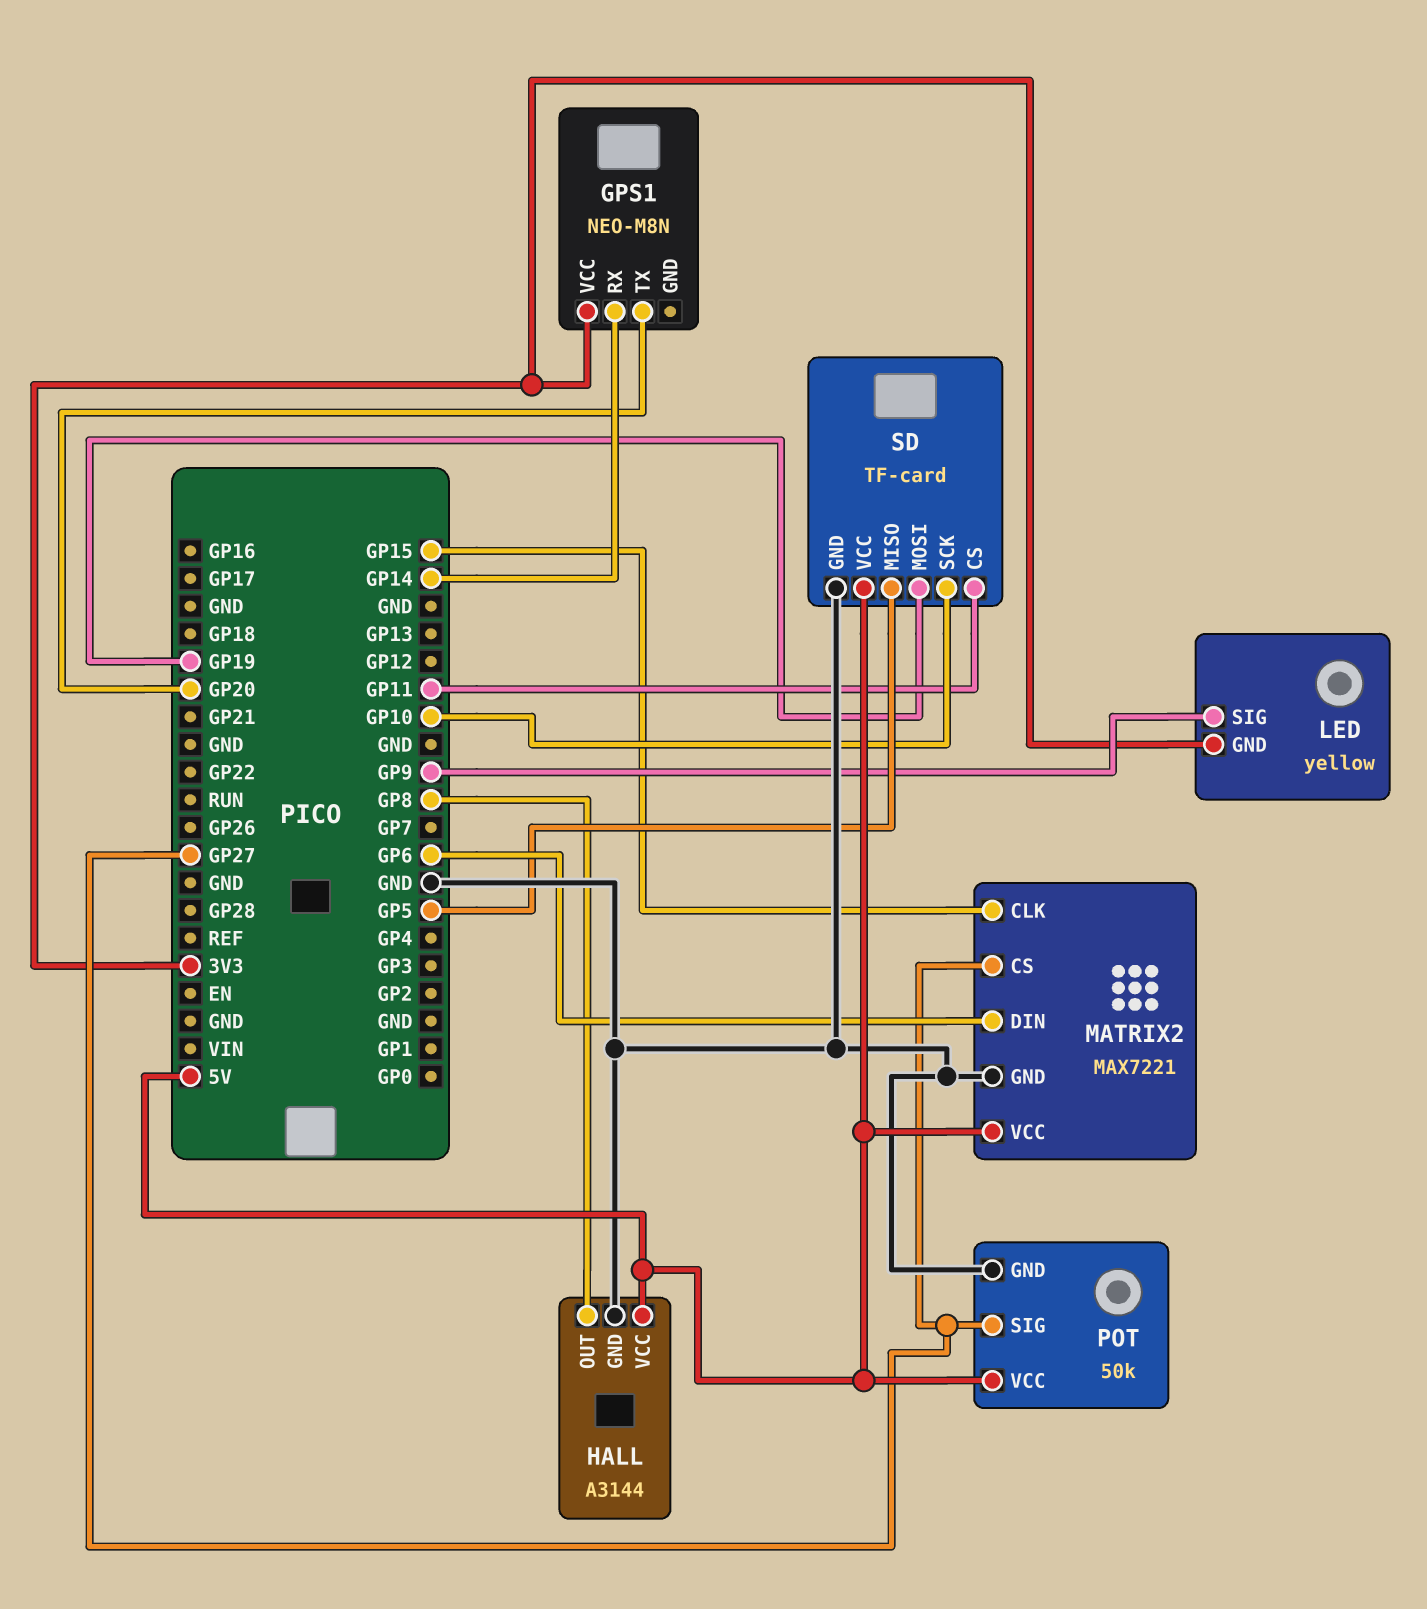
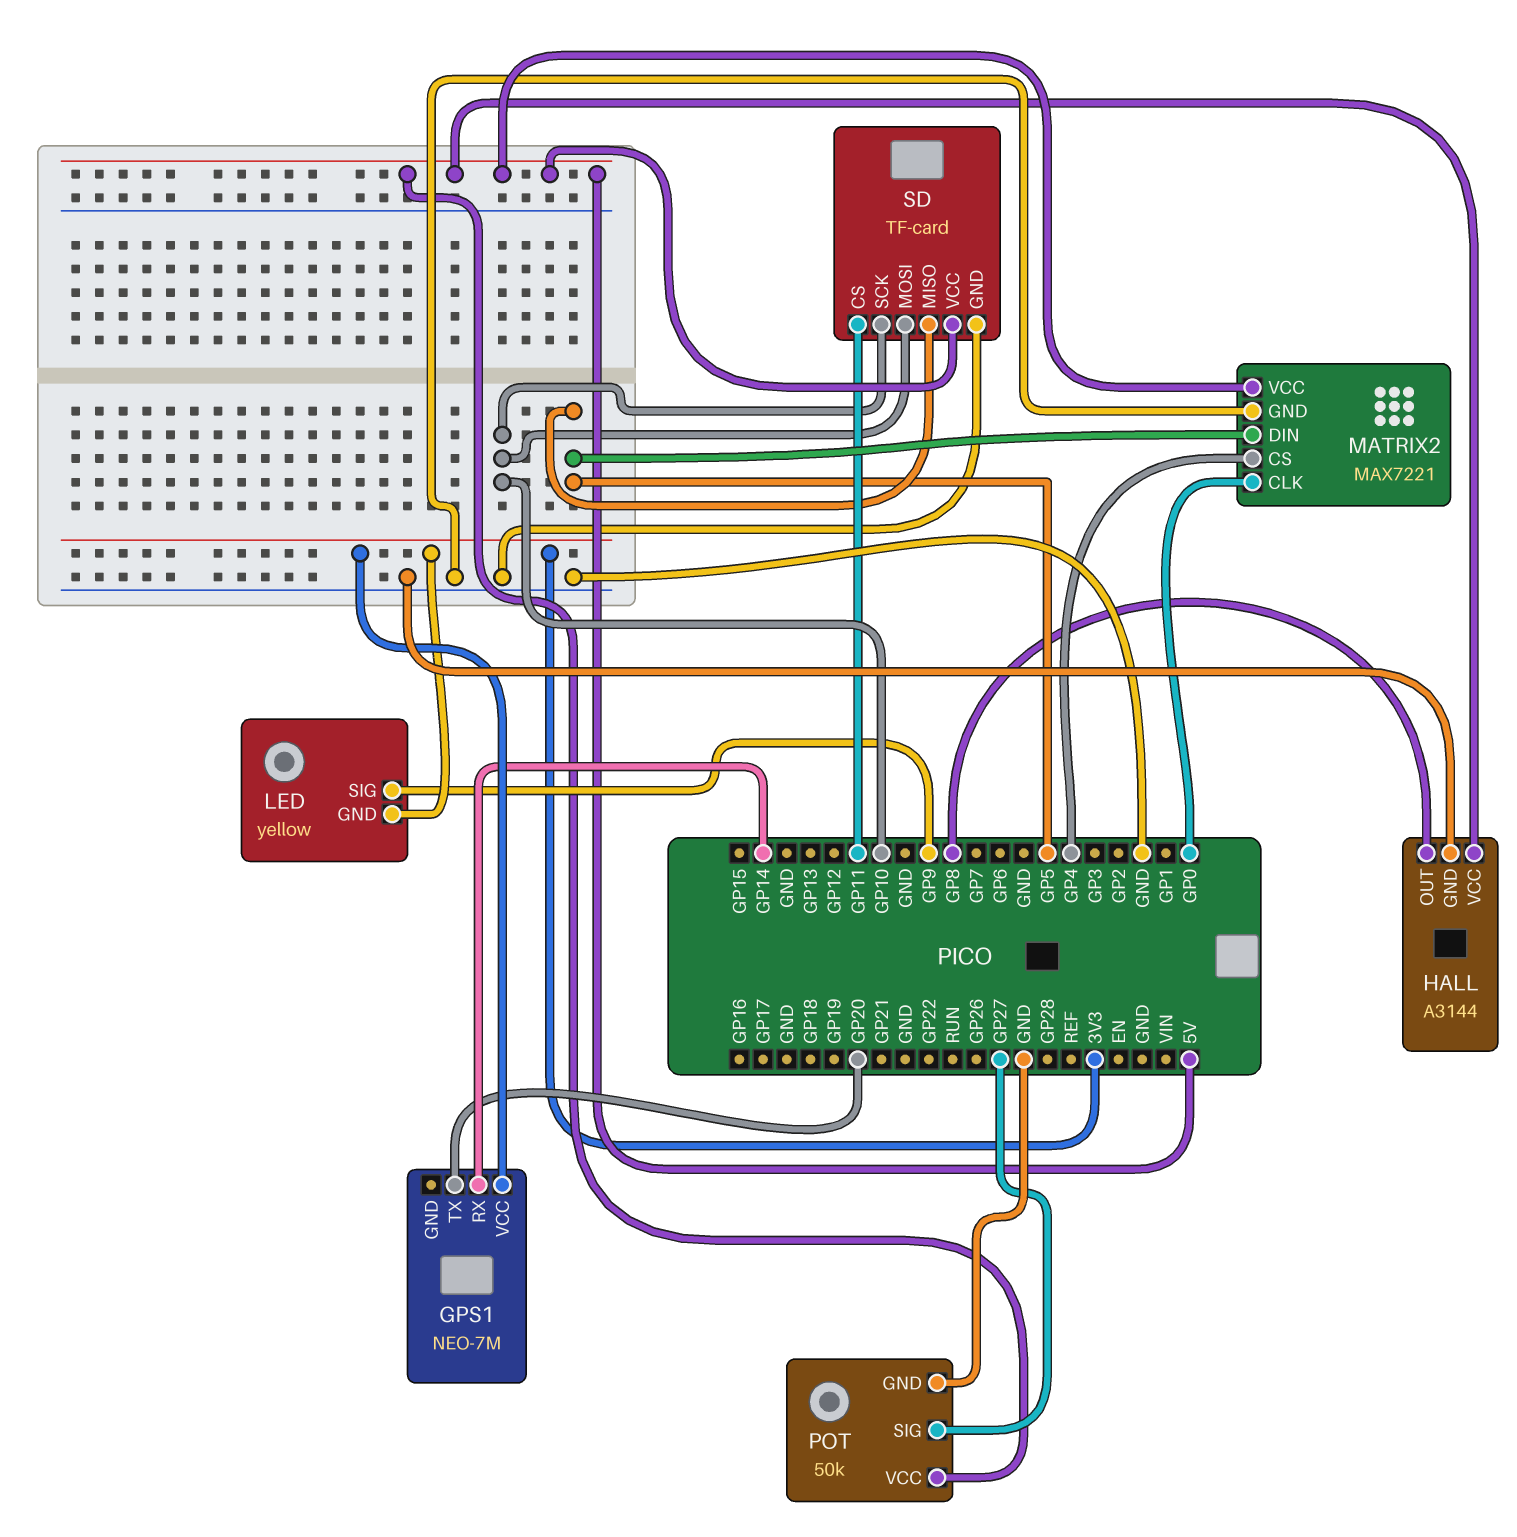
GPS1: NEO-M8N -> NEO-7M
MATRIX2 pin CLK: GP15 -> GP0
MATRIX2 pin CS: GP27 -> GP4
MATRIX2 pin DIN: GP6 -> GP5
SD pin MOSI: GP19 -> GP10

